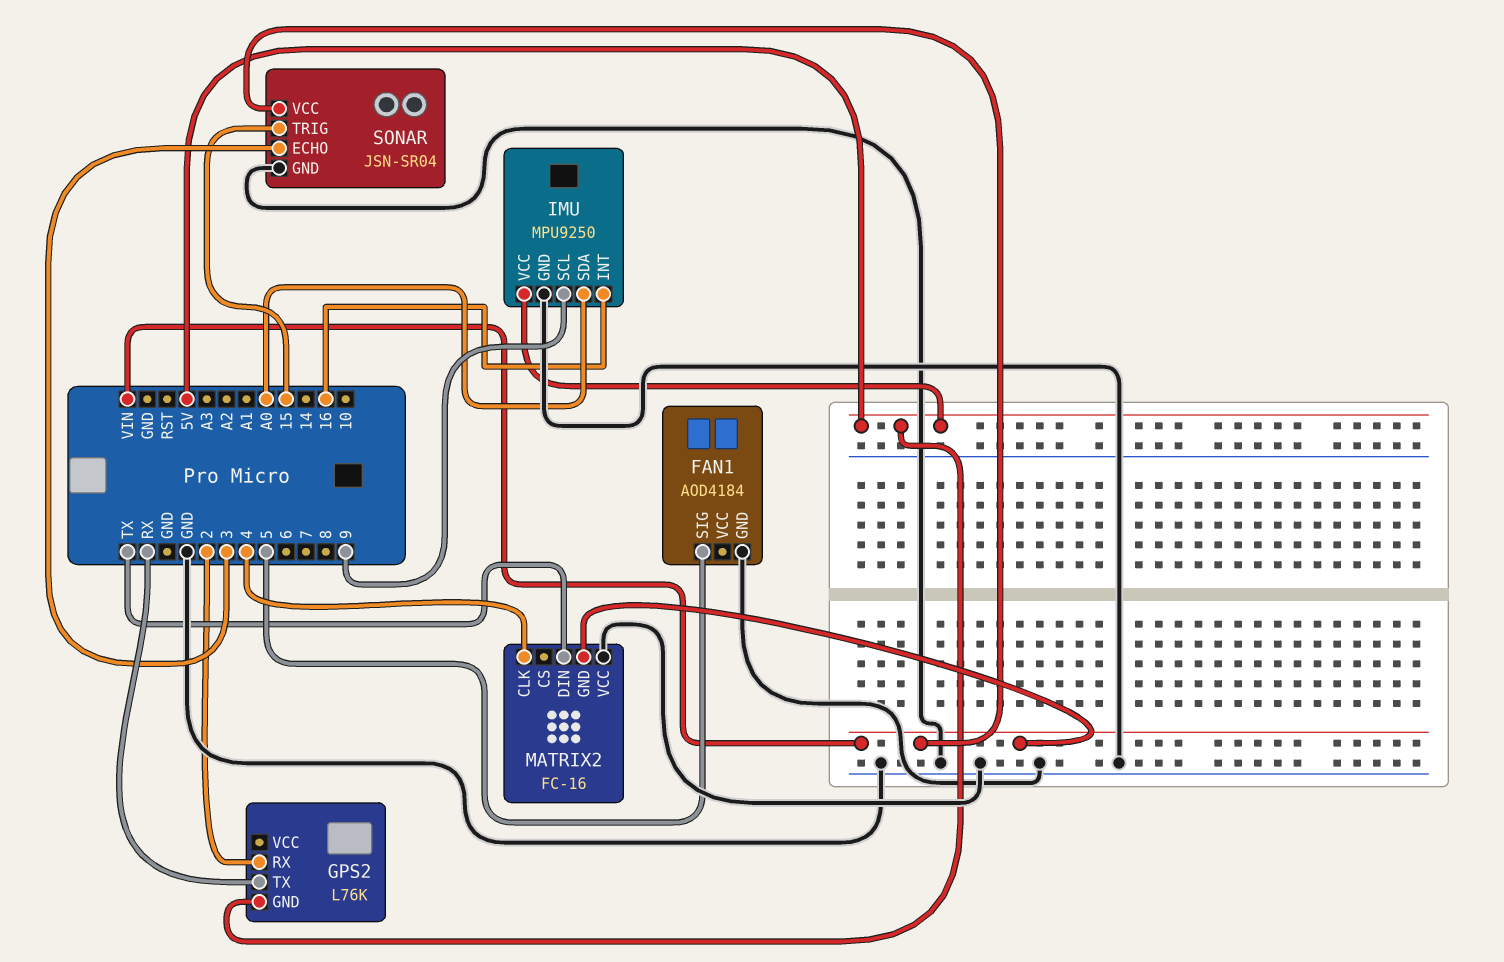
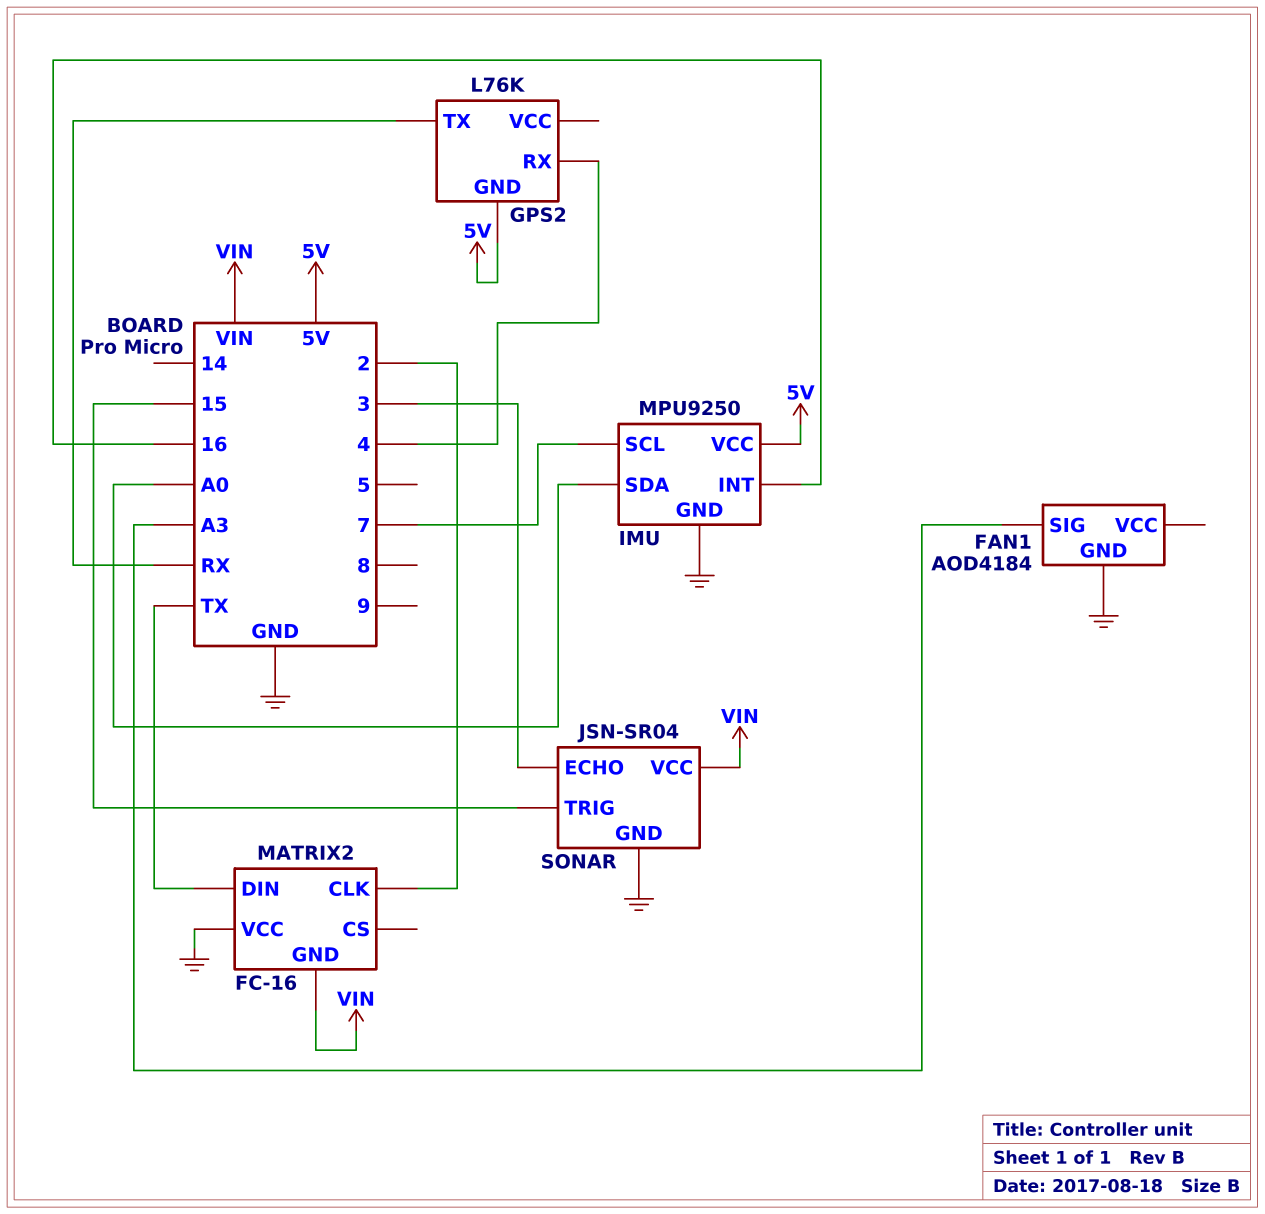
FAN1 pin SIG: 5 -> A3
GPS2 pin RX: 2 -> 4
IMU pin SCL: 9 -> 7
MATRIX2 pin CLK: 4 -> 2

